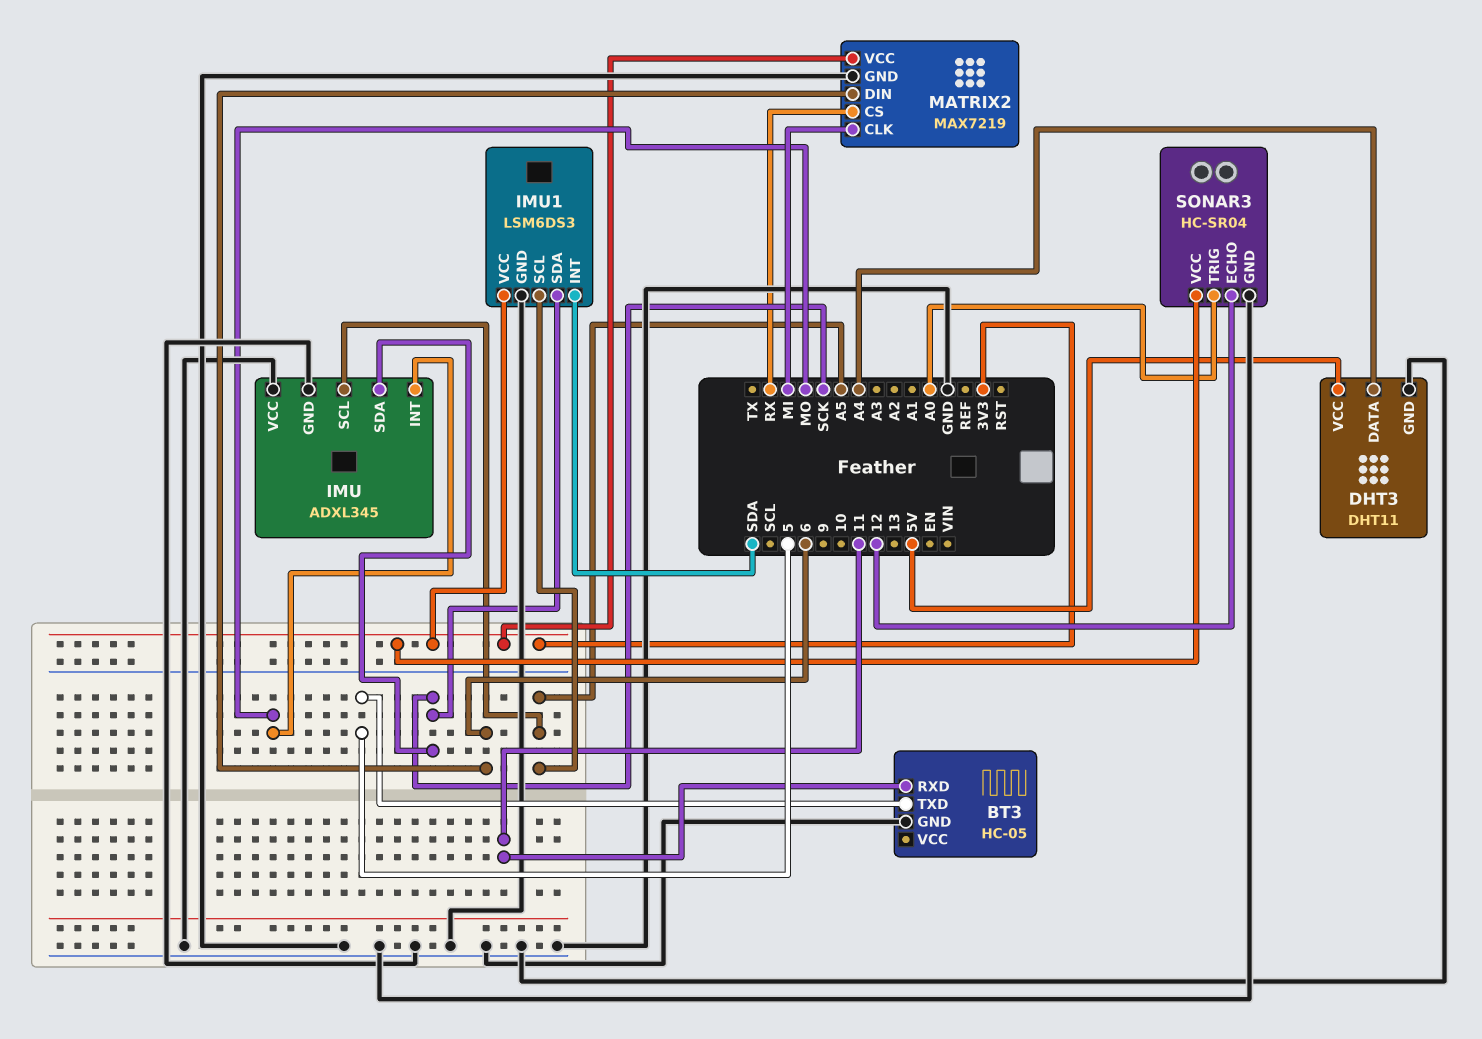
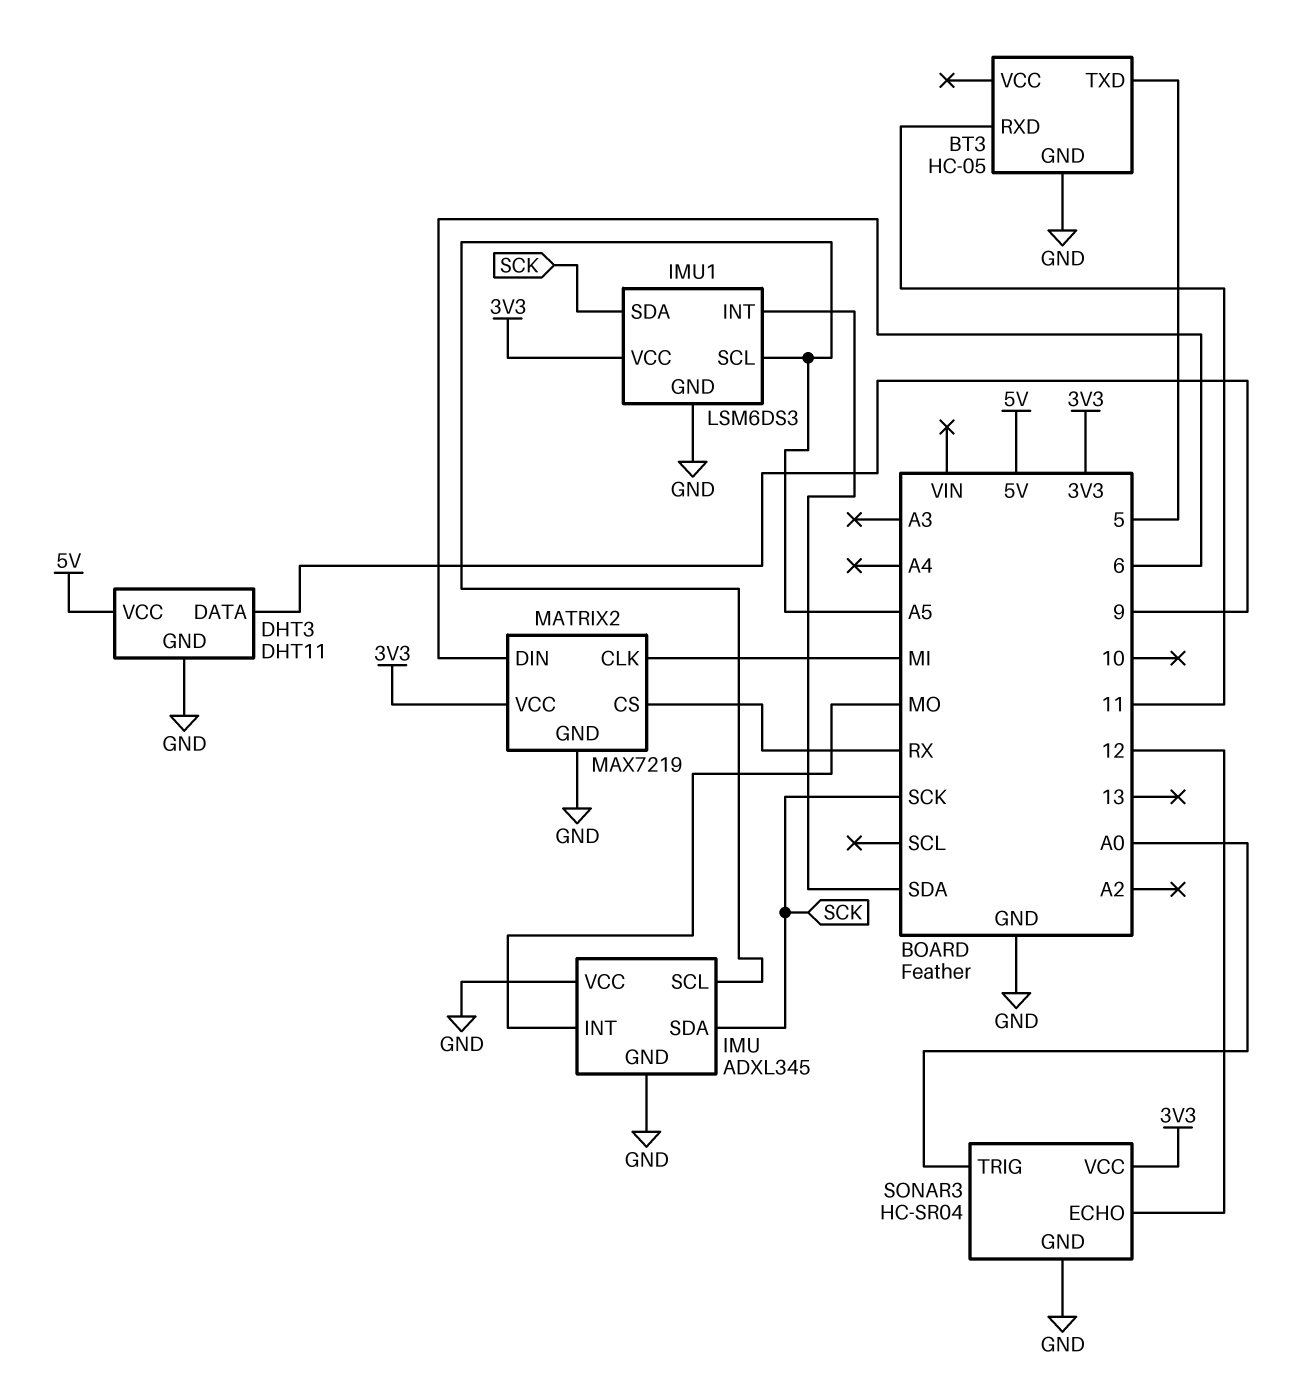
DHT3 pin DATA: A4 -> 9

